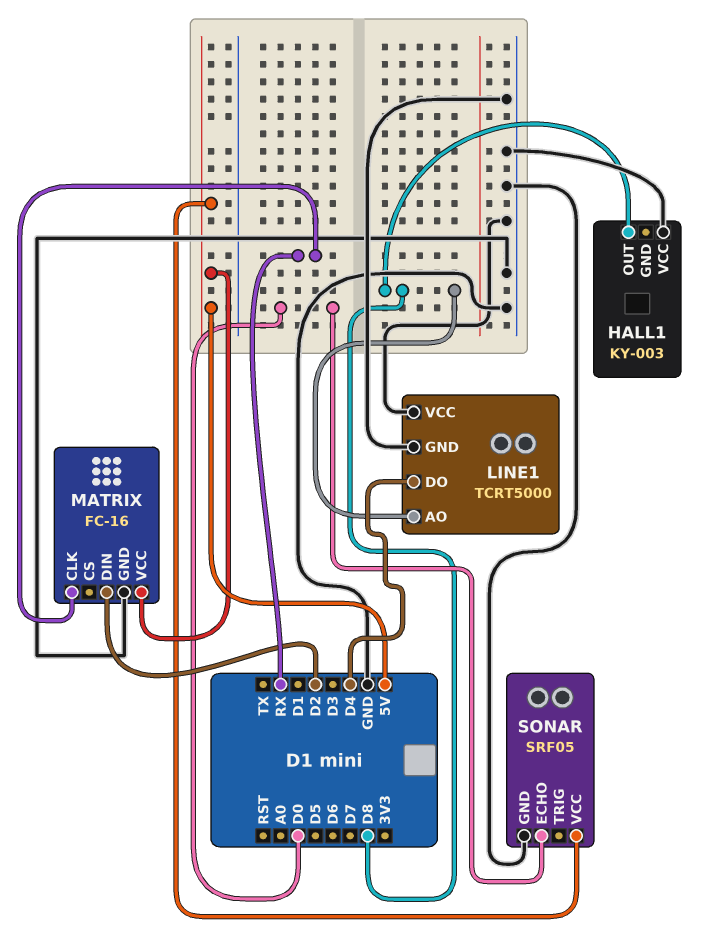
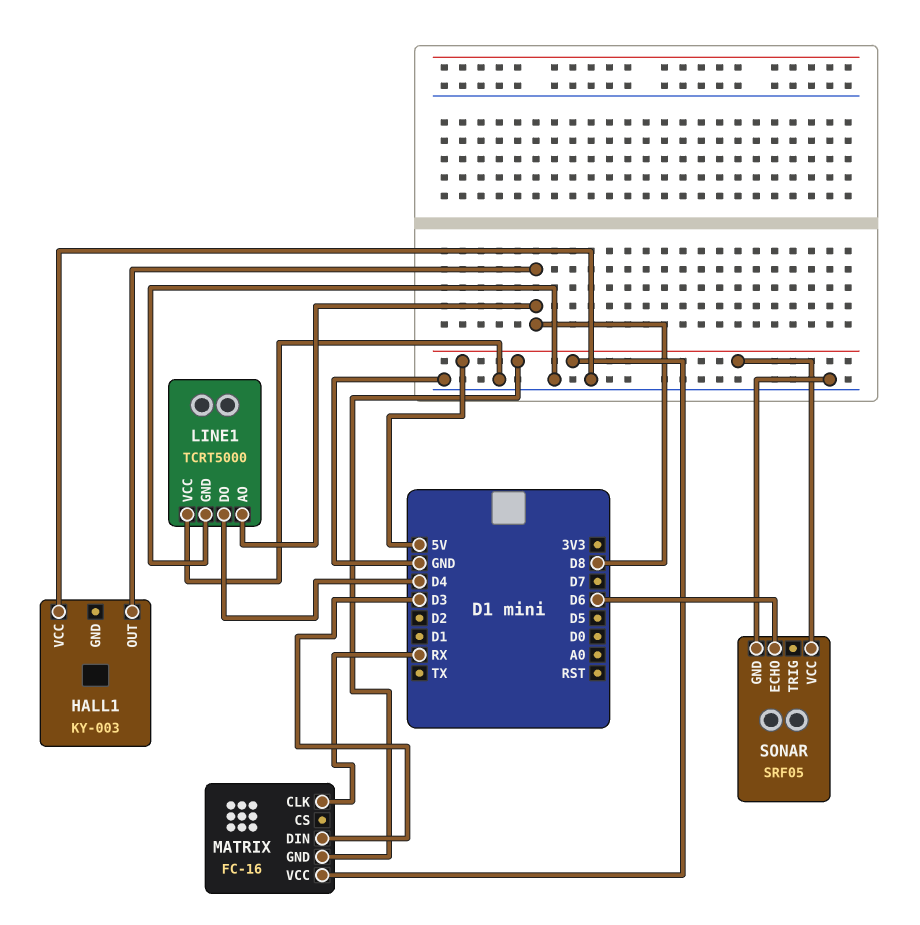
MATRIX pin DIN: D2 -> D3
MATRIX pin GND: GND -> 5V
SONAR pin ECHO: D0 -> D6

